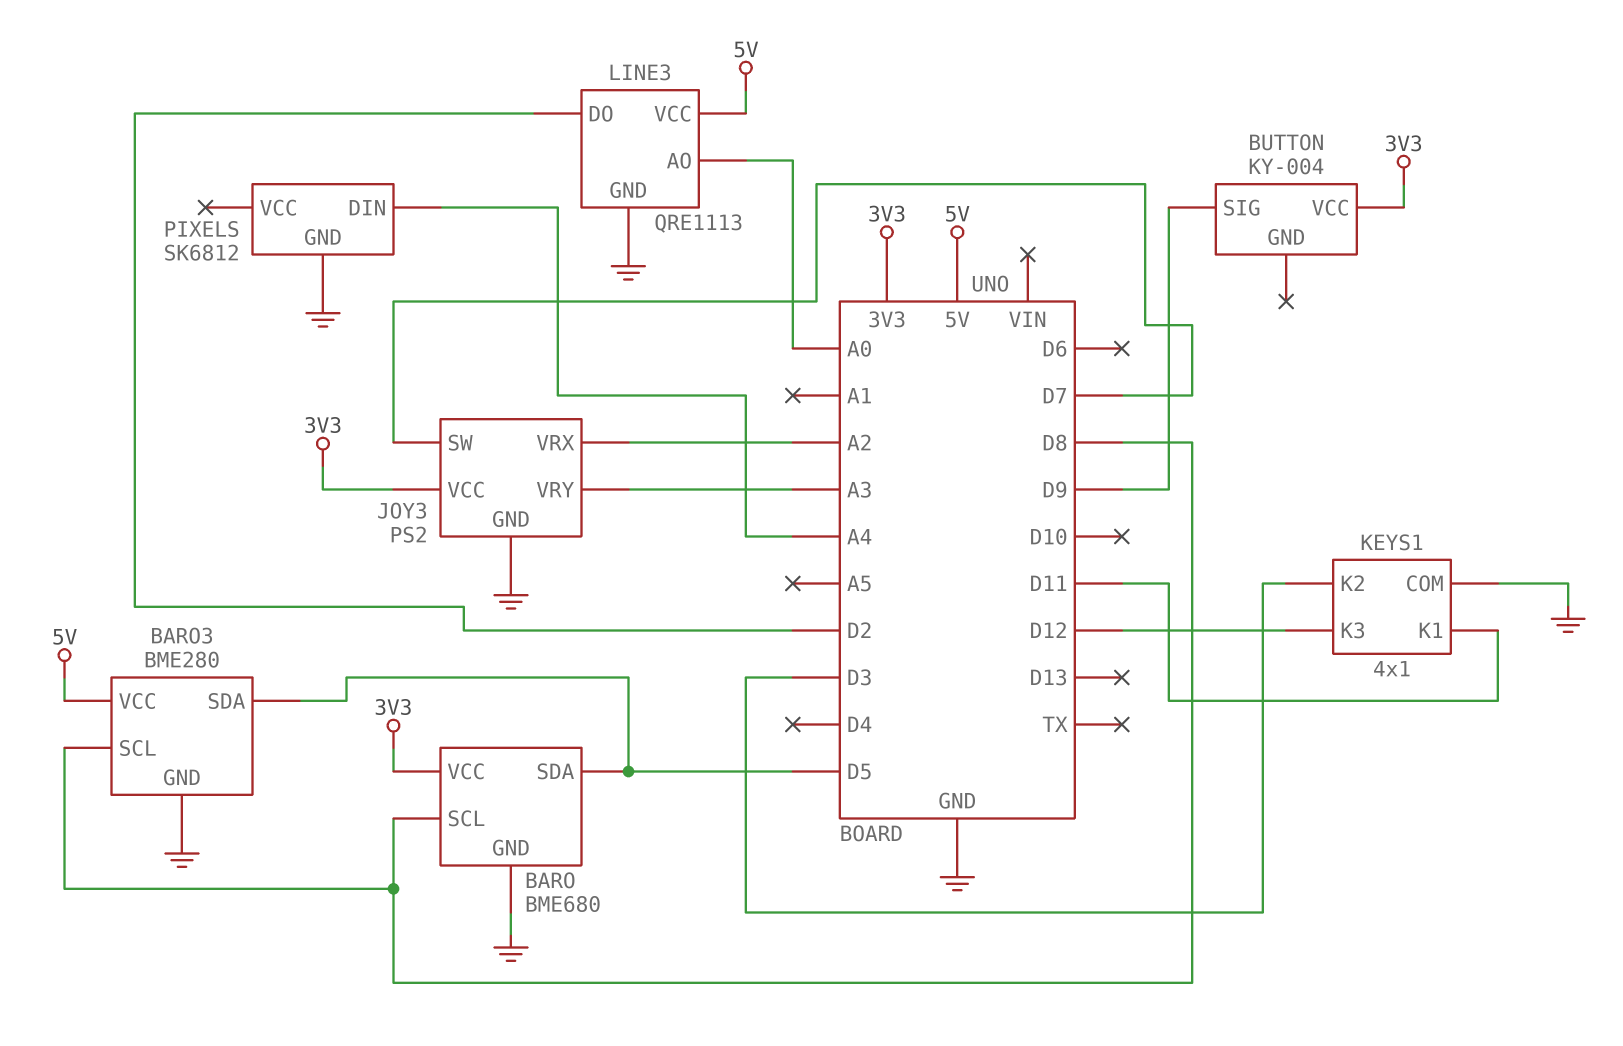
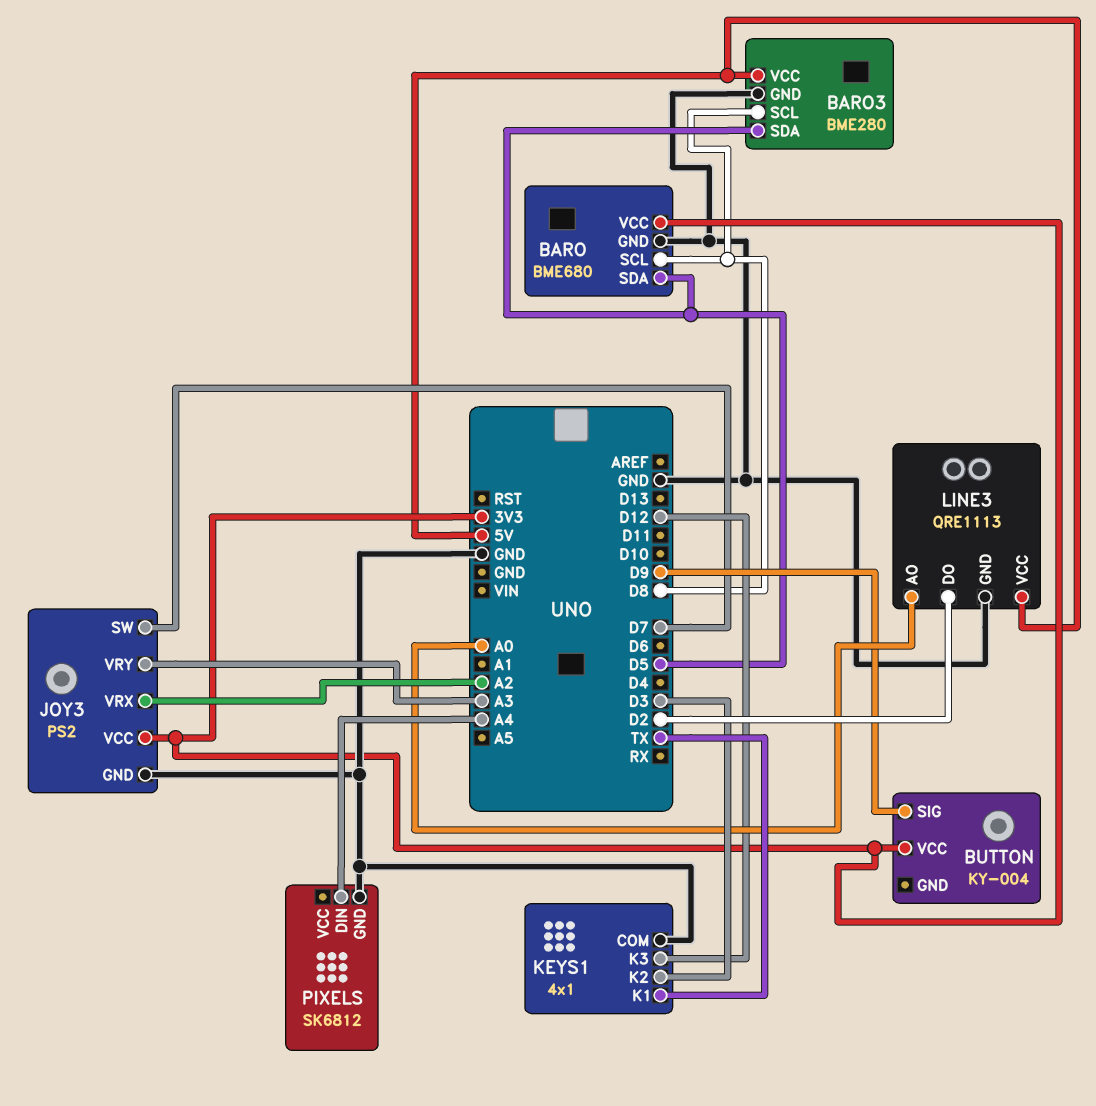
KEYS1 pin K1: D11 -> TX

